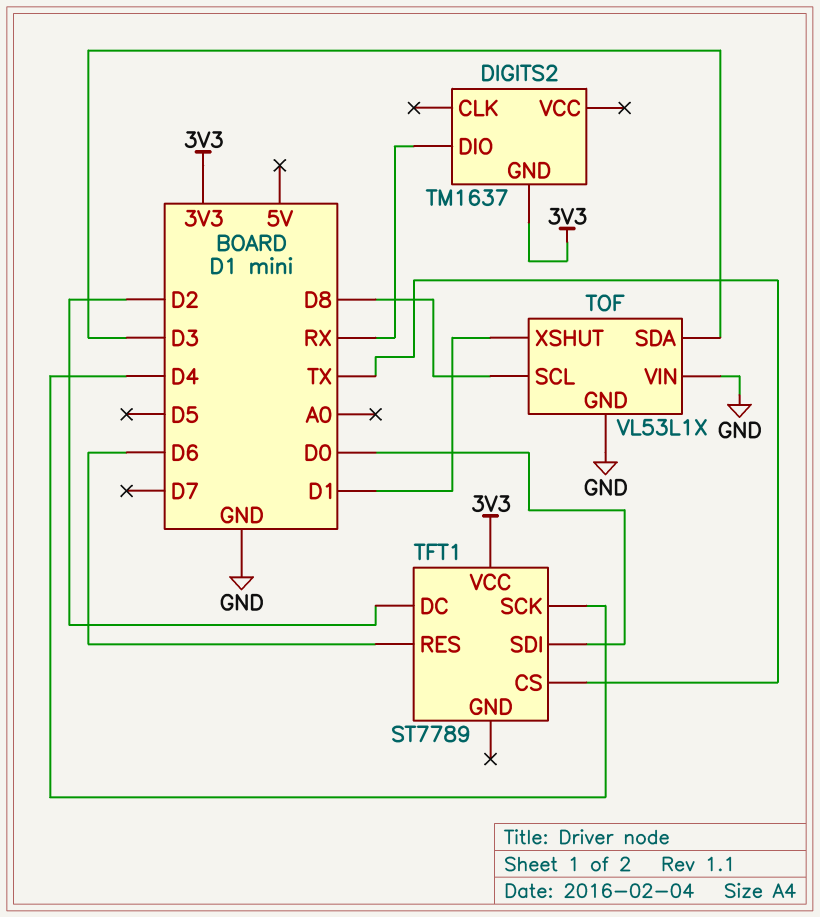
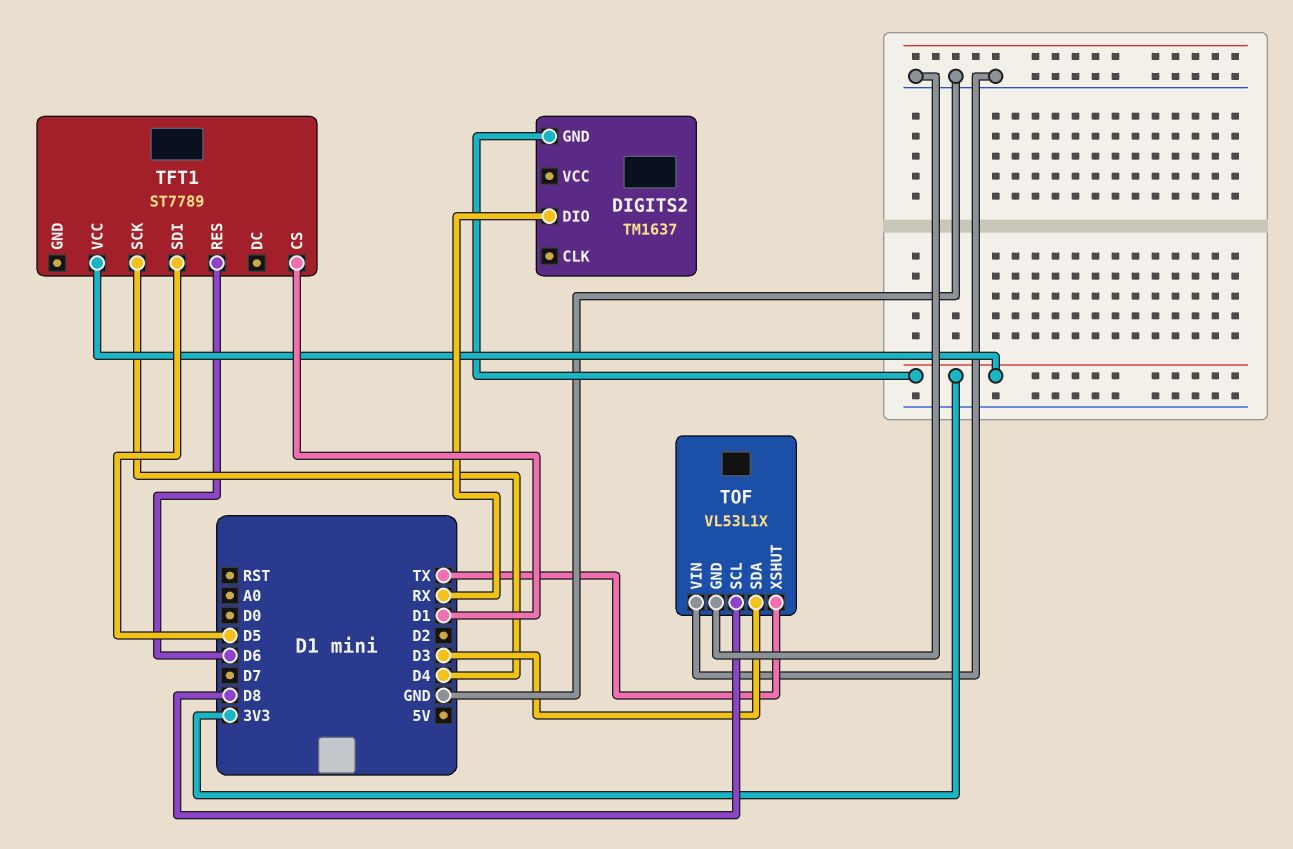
TFT1 pin CS: TX -> D1
TFT1 pin DC: D2 -> none
TFT1 pin SDI: D0 -> D5
TOF pin XSHUT: D1 -> TX

